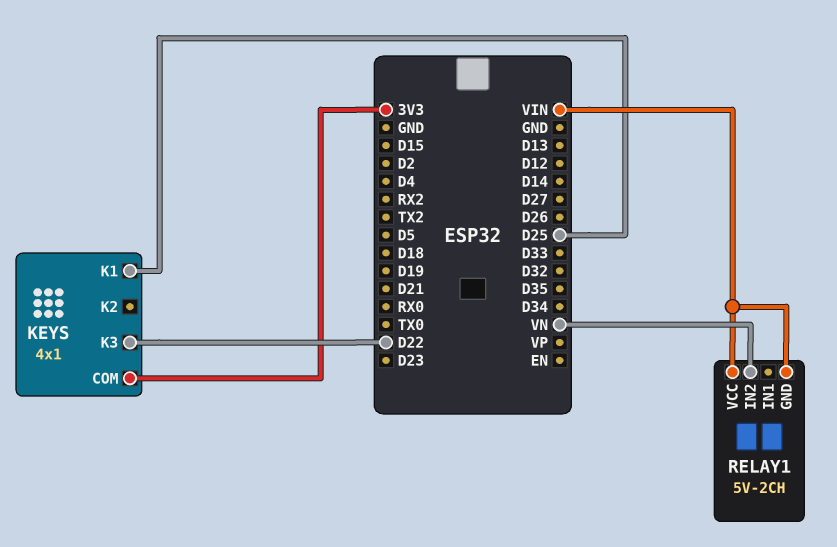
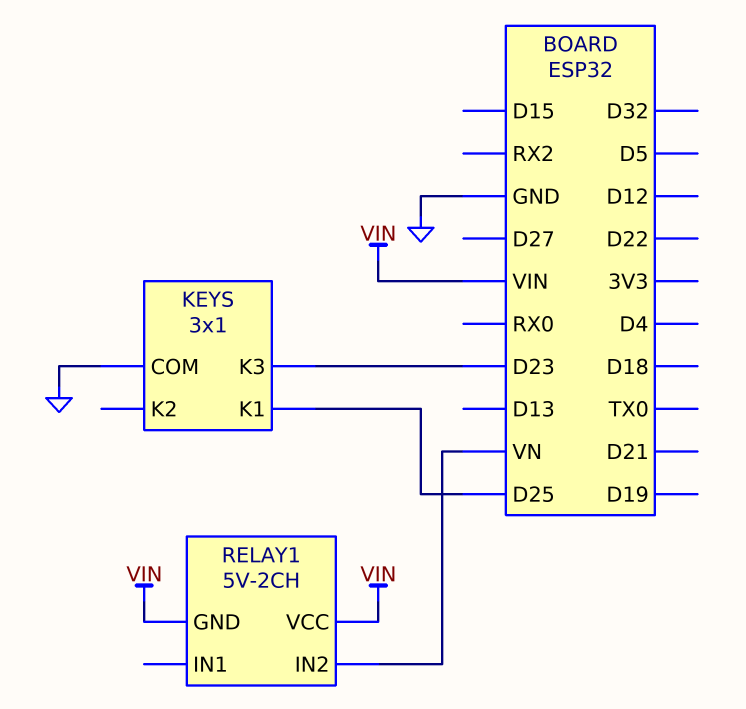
KEYS: 4x1 -> 3x1
KEYS pin COM: 3V3 -> GND
KEYS pin K3: D22 -> D23

